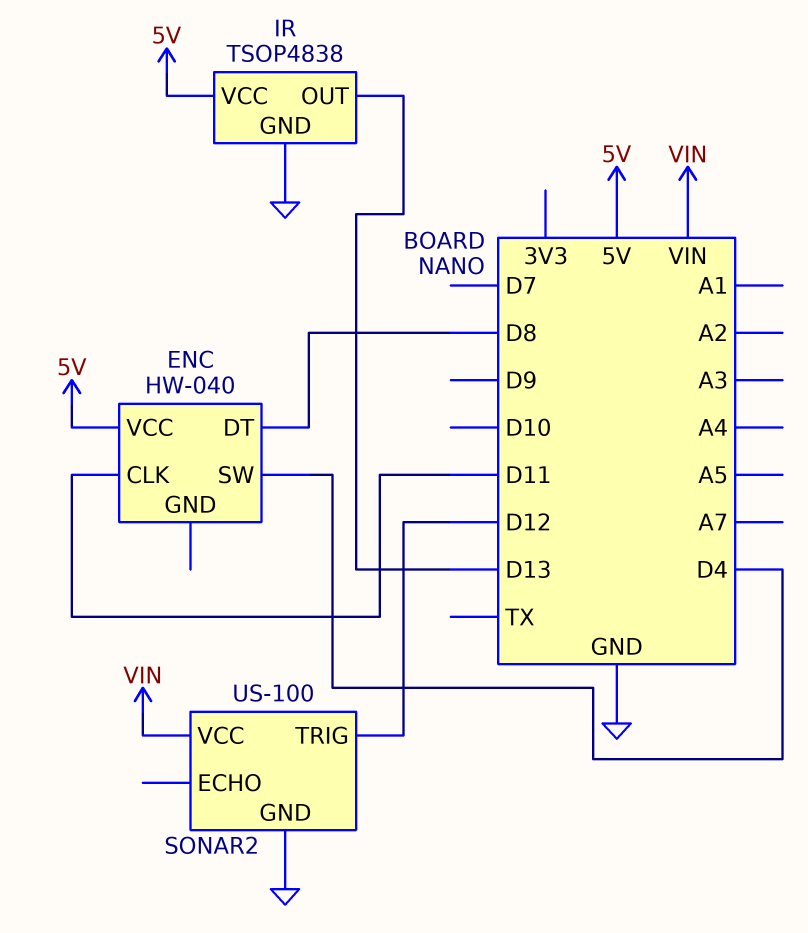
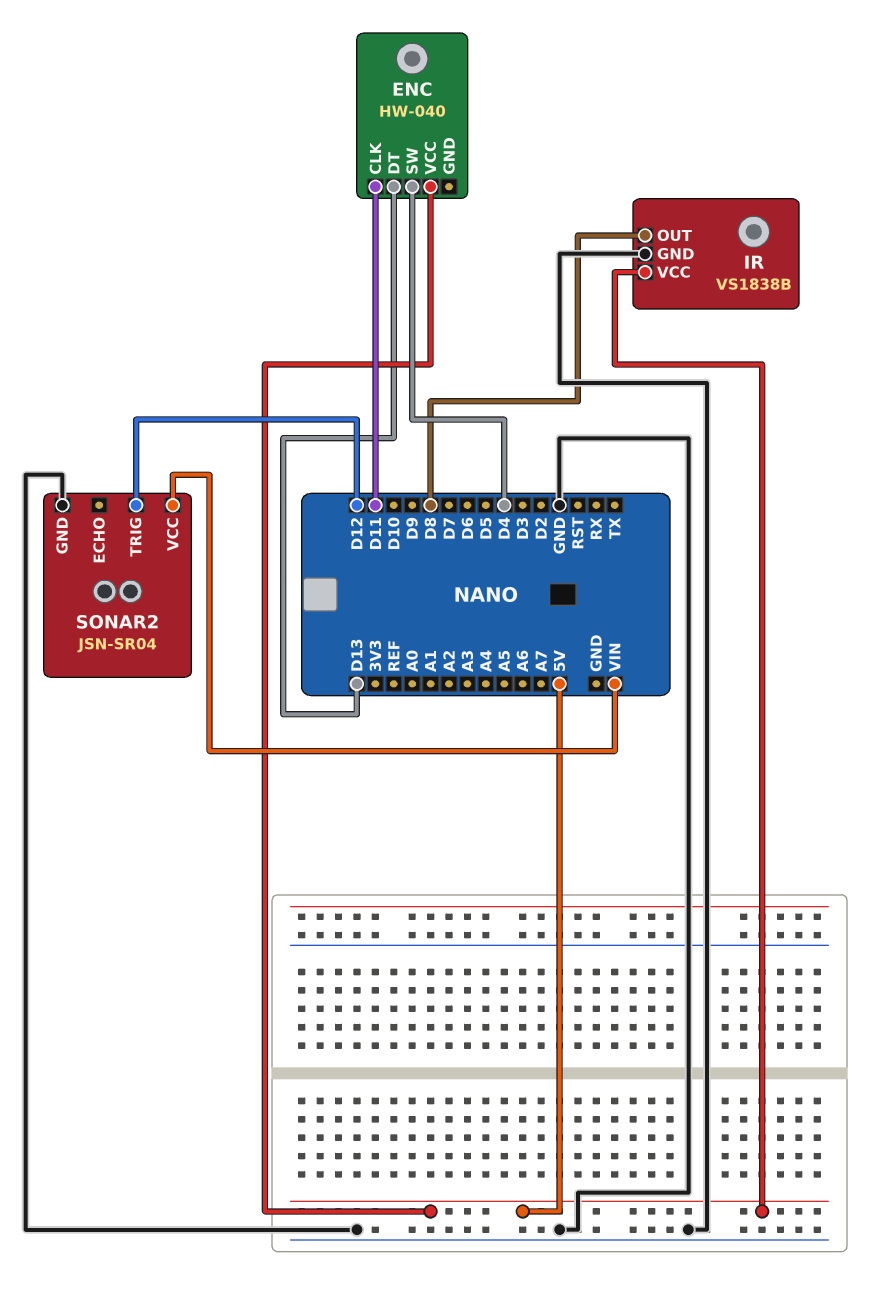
ENC pin DT: D8 -> D13
IR: TSOP4838 -> VS1838B
IR pin OUT: D13 -> D8
SONAR2: US-100 -> JSN-SR04

